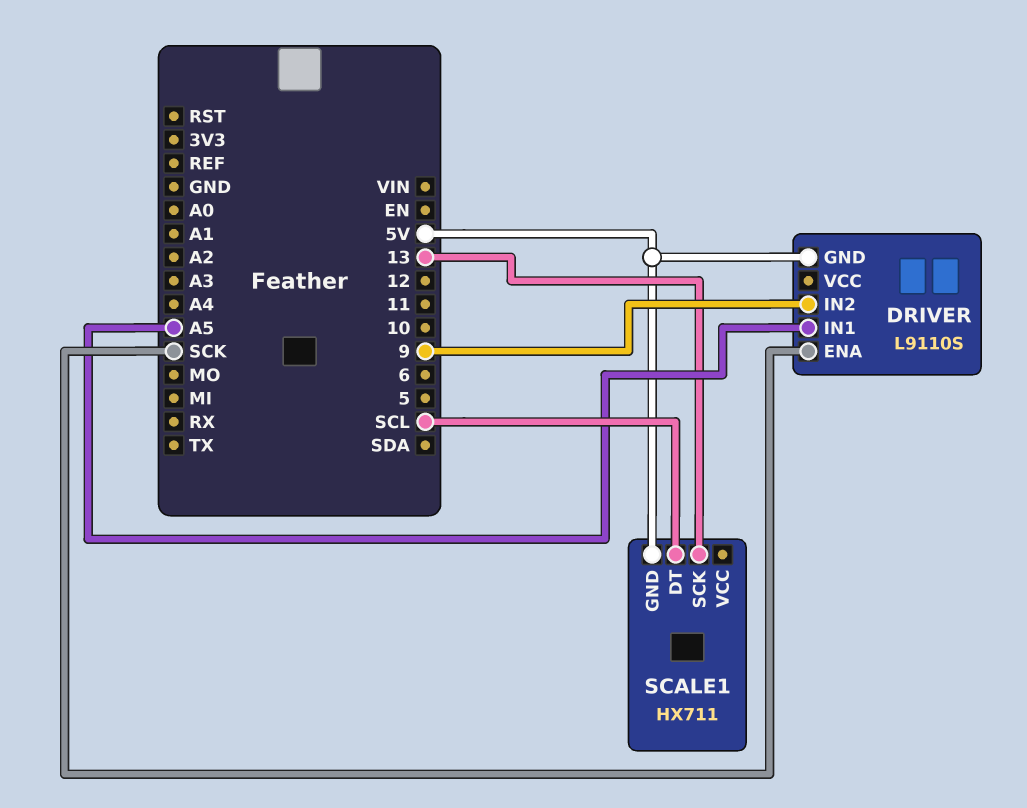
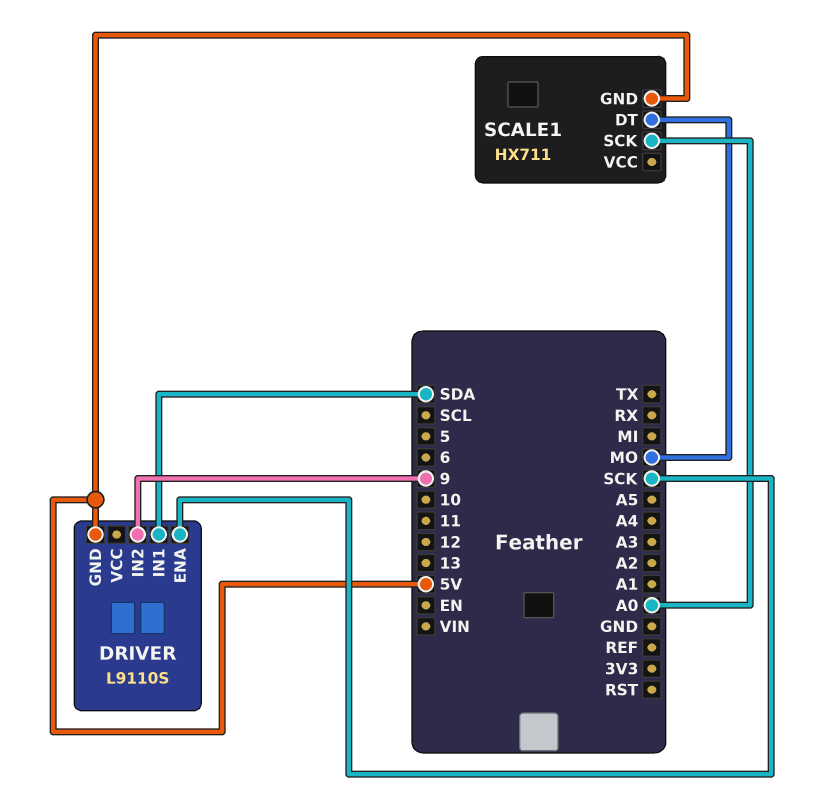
DRIVER pin IN1: A5 -> SDA
SCALE1 pin DT: SCL -> MO
SCALE1 pin SCK: 13 -> A0

